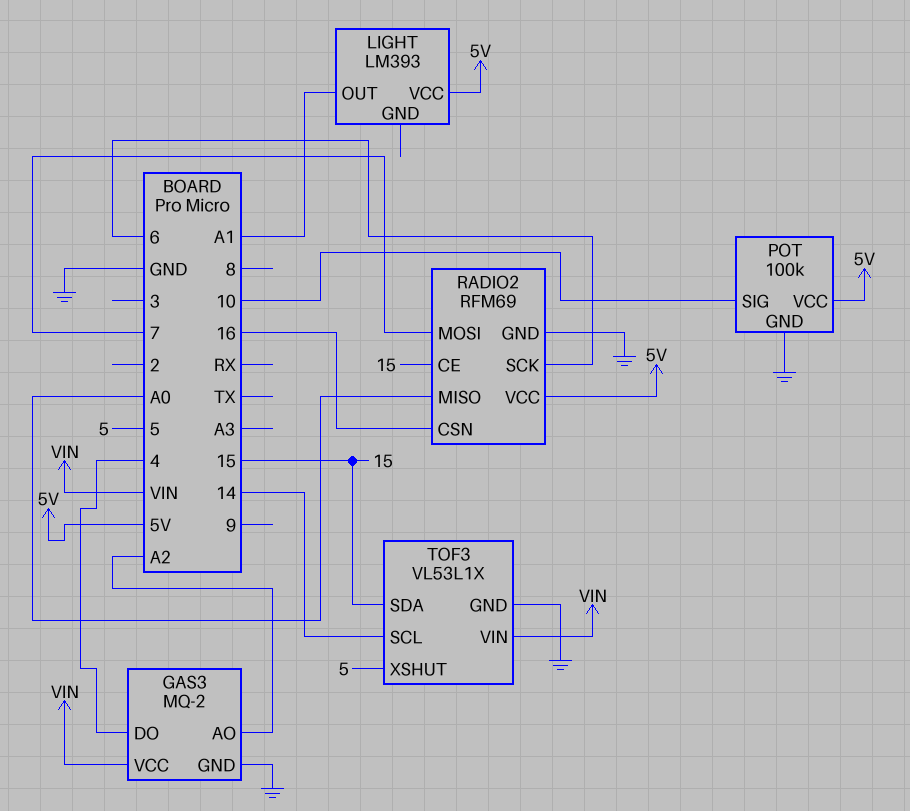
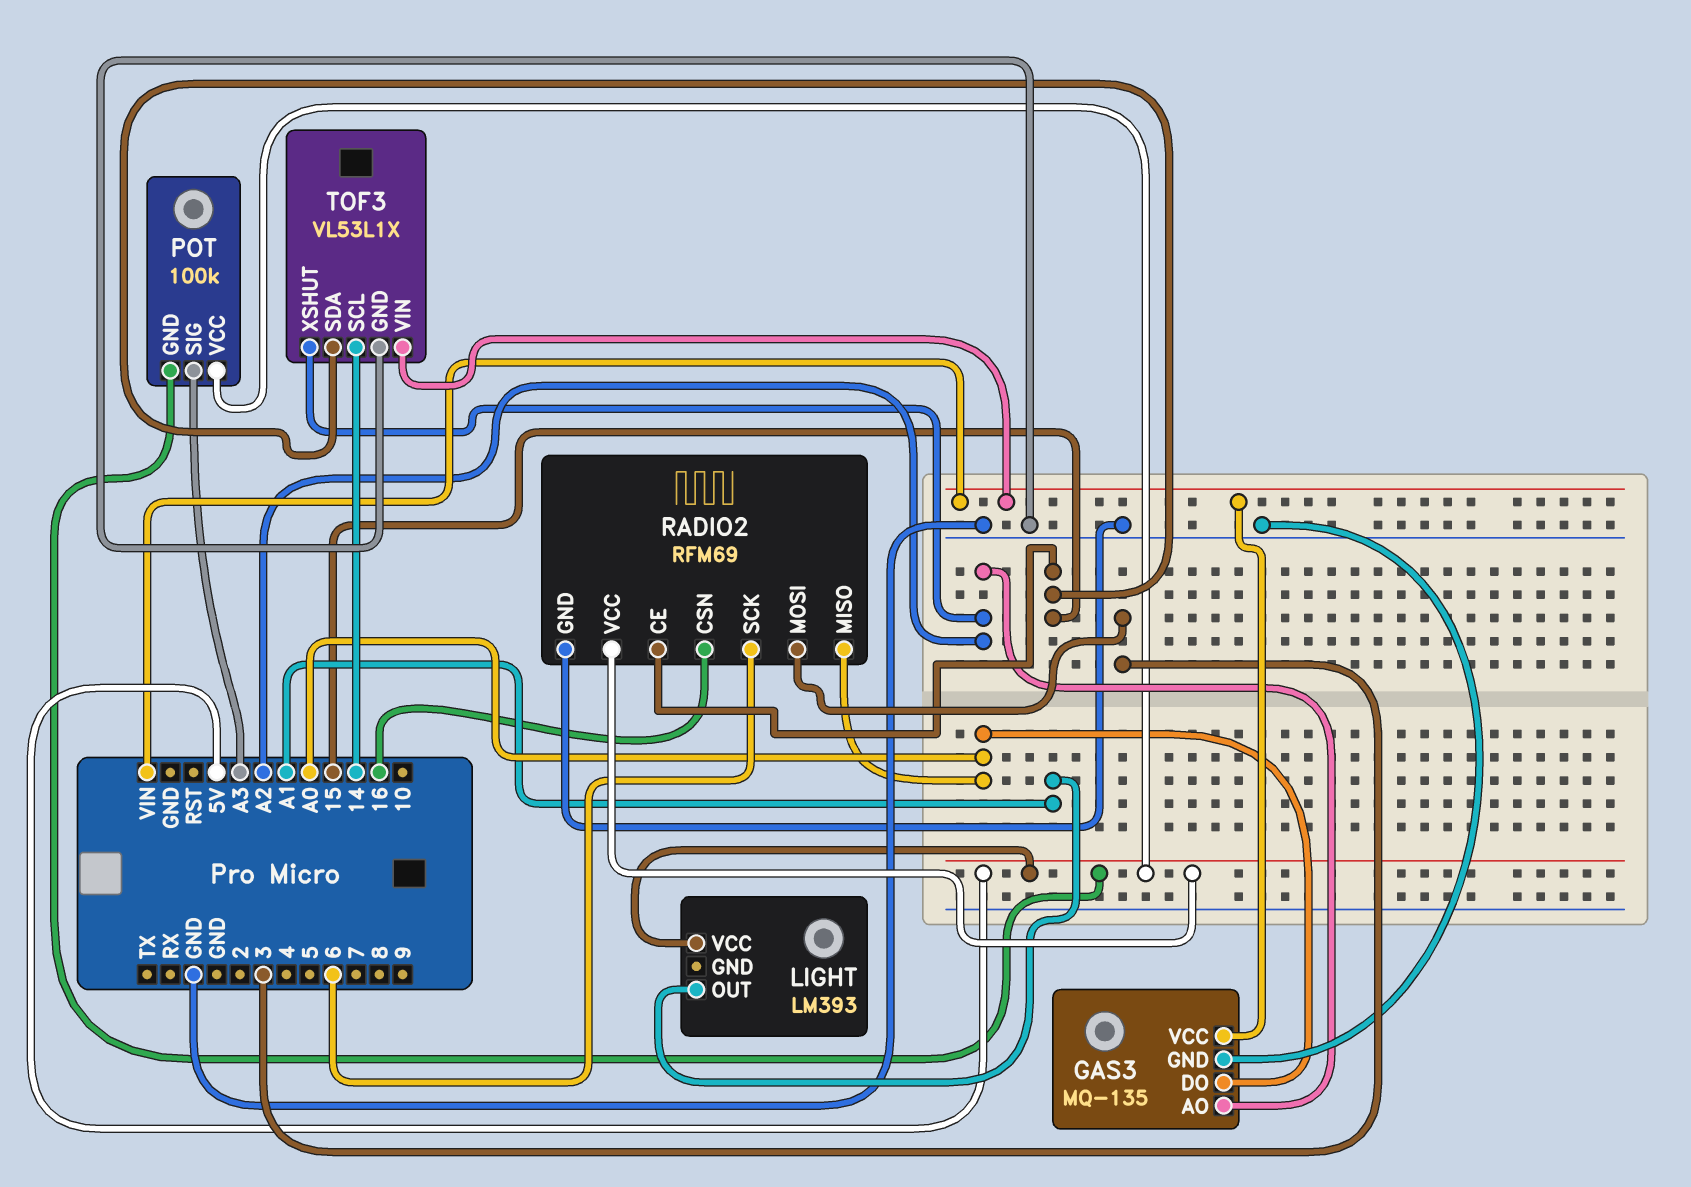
GAS3: MQ-2 -> MQ-135
GAS3 pin DO: 4 -> A0
POT pin GND: GND -> 5V
POT pin SIG: 10 -> A3
RADIO2 pin MOSI: 7 -> 3
TOF3 pin XSHUT: 5 -> A2

